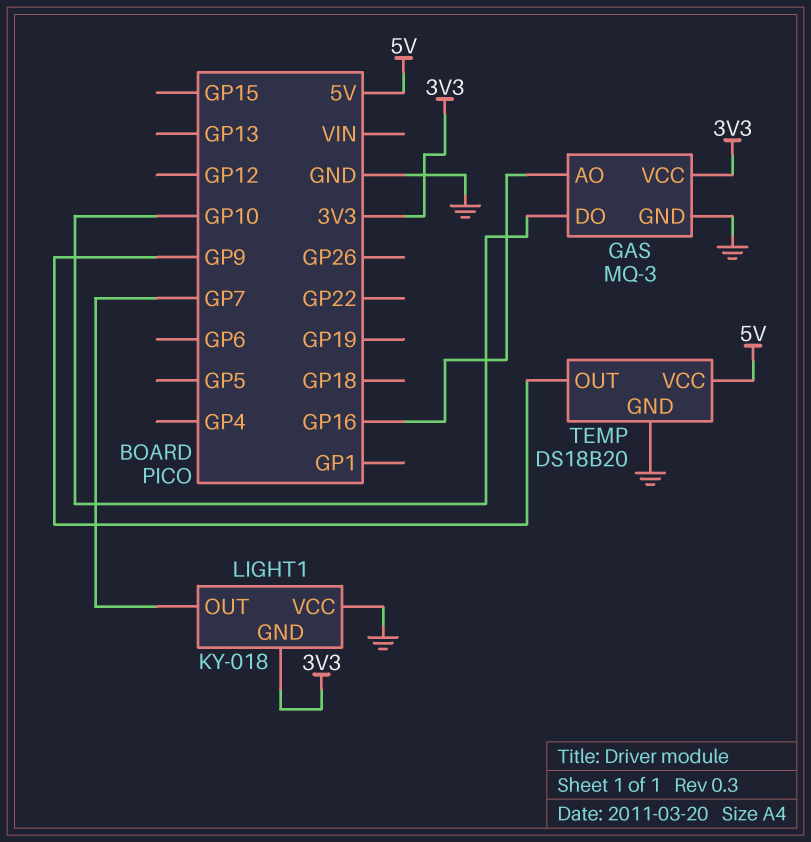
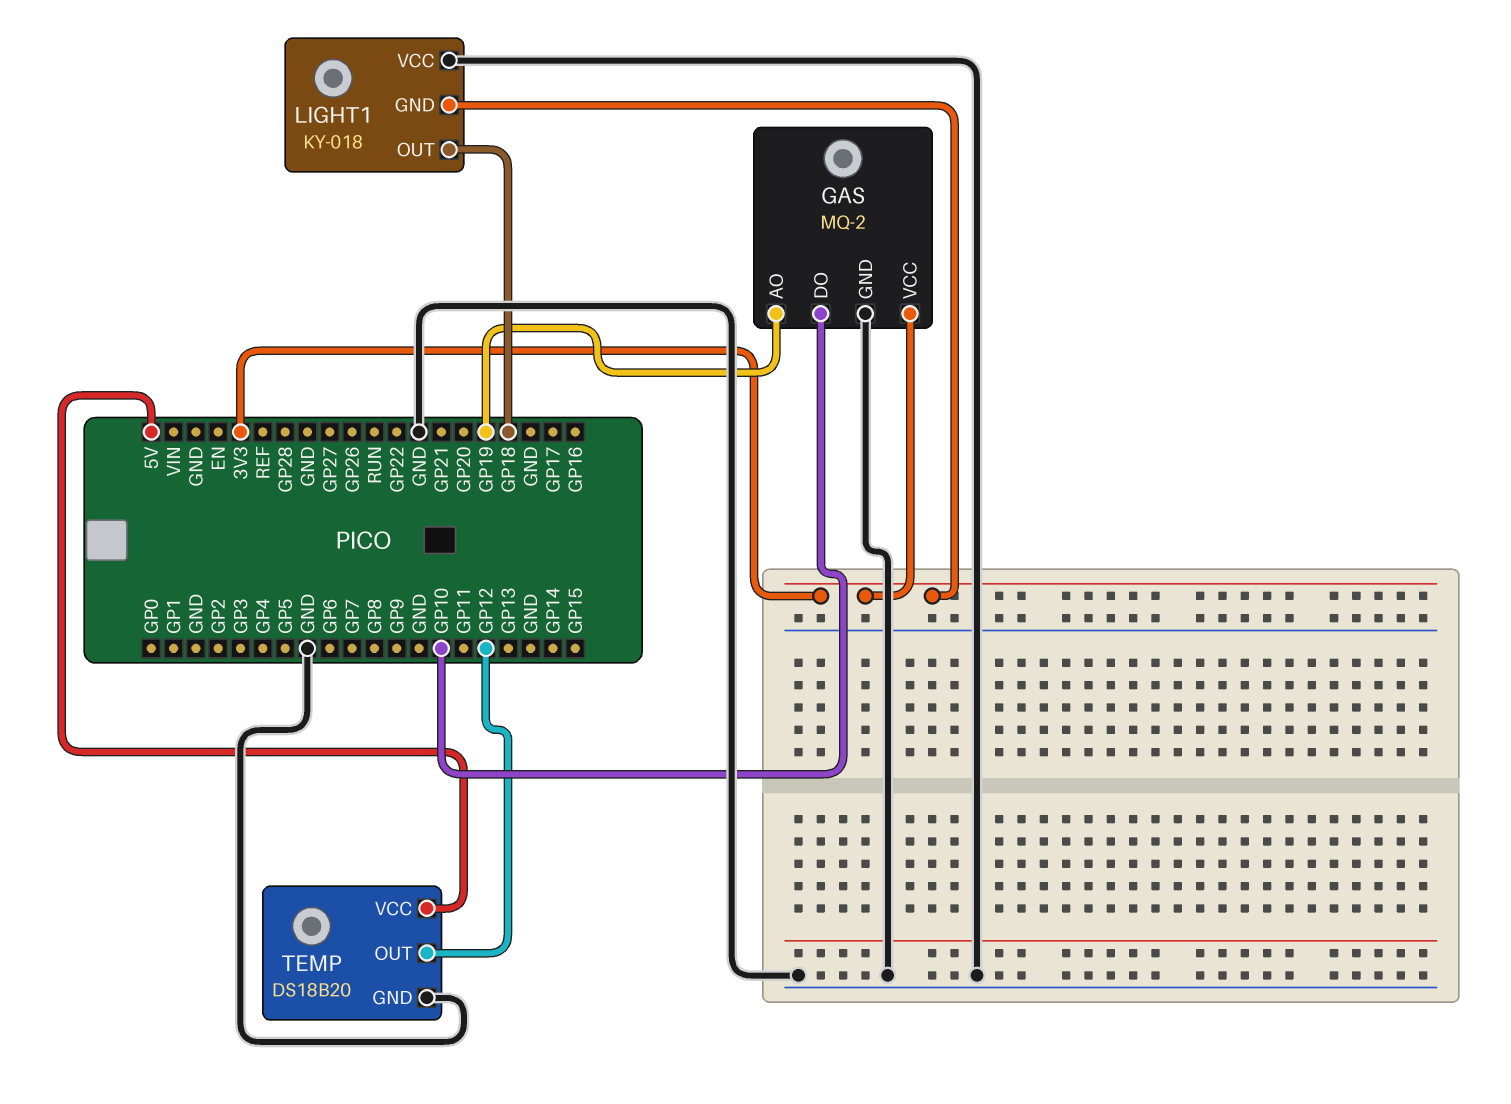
GAS: MQ-3 -> MQ-2
GAS pin AO: GP16 -> GP19
LIGHT1 pin OUT: GP7 -> GP18
TEMP pin OUT: GP9 -> GP12

